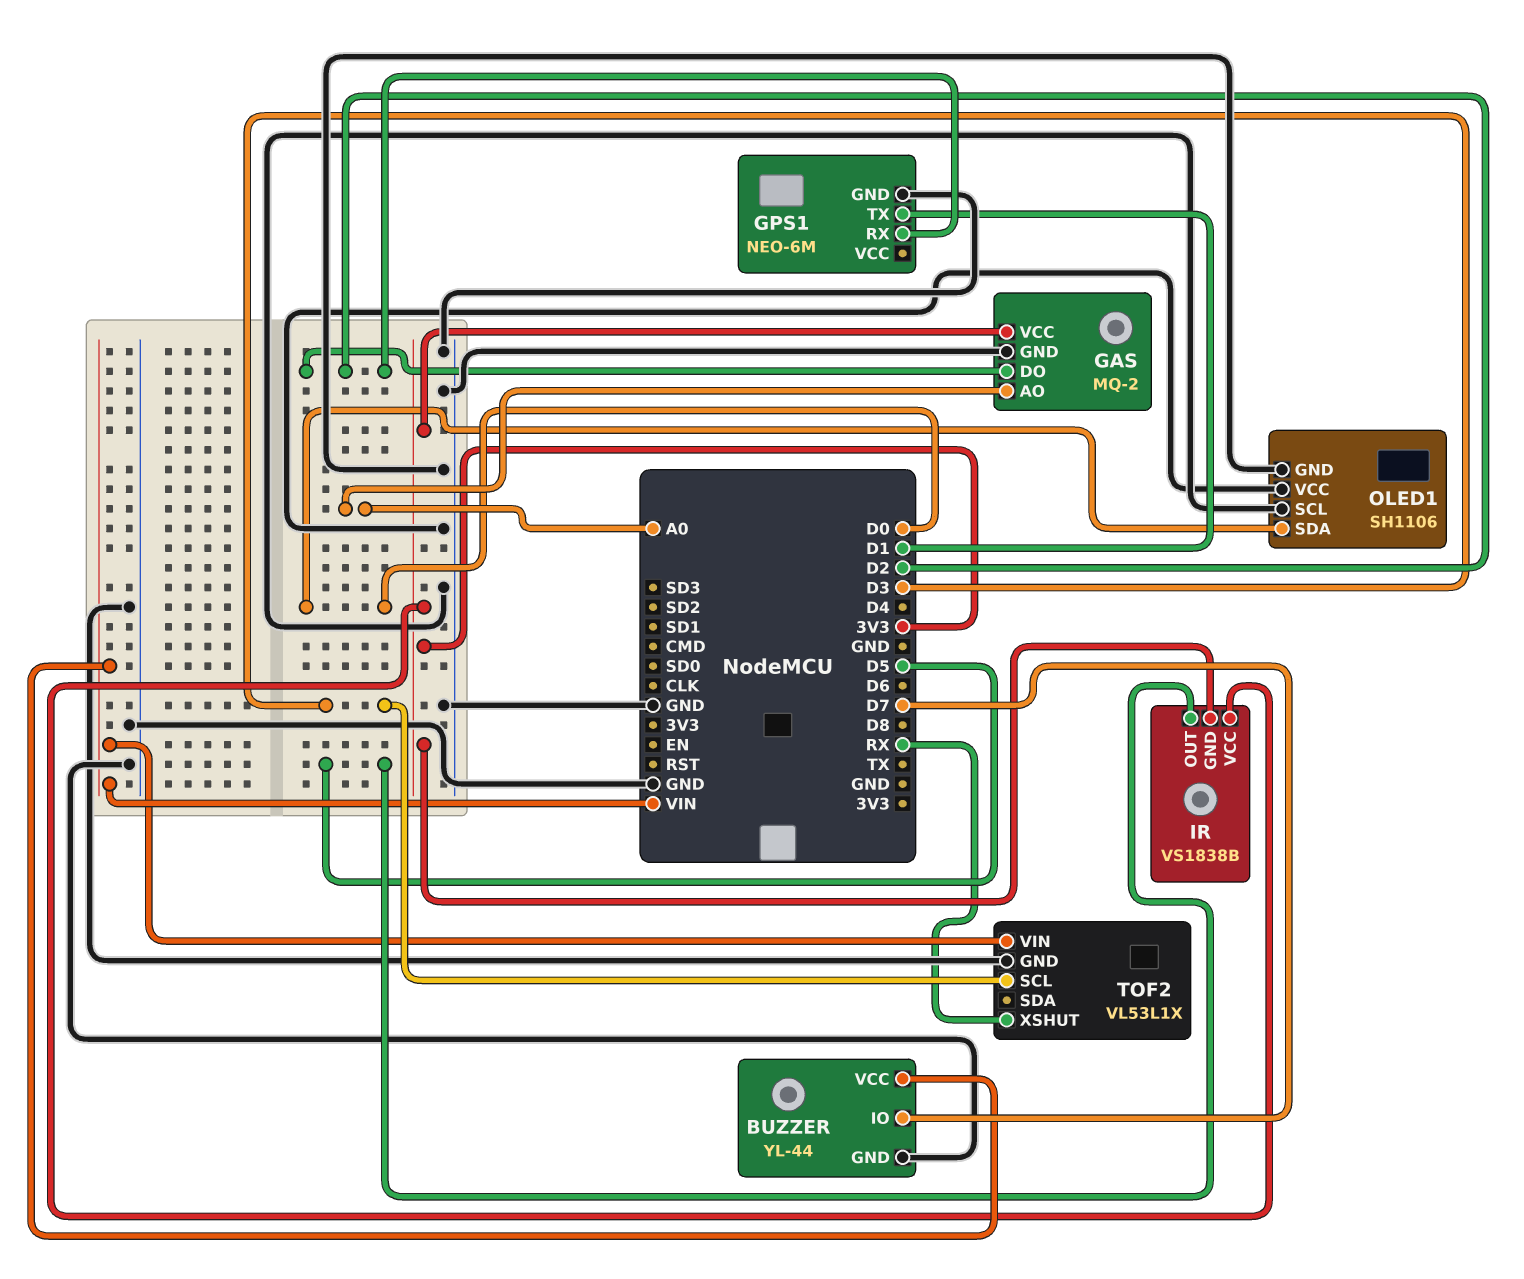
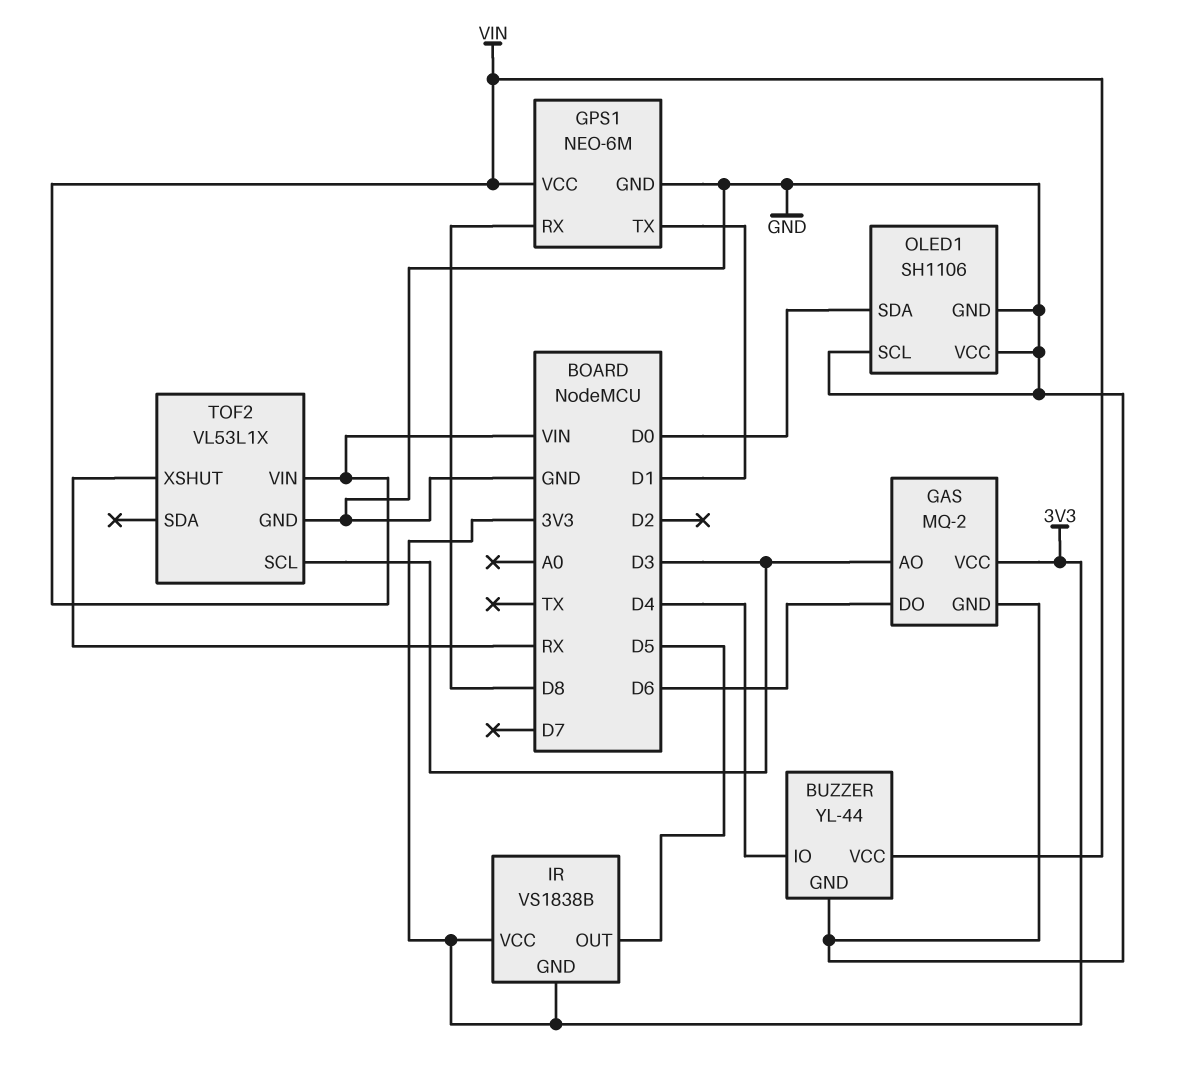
BUZZER pin IO: D7 -> D4
GAS pin AO: A0 -> D3
GAS pin DO: D2 -> D6
GPS1 pin RX: D2 -> D8
GPS1 pin VCC: none -> VIN

